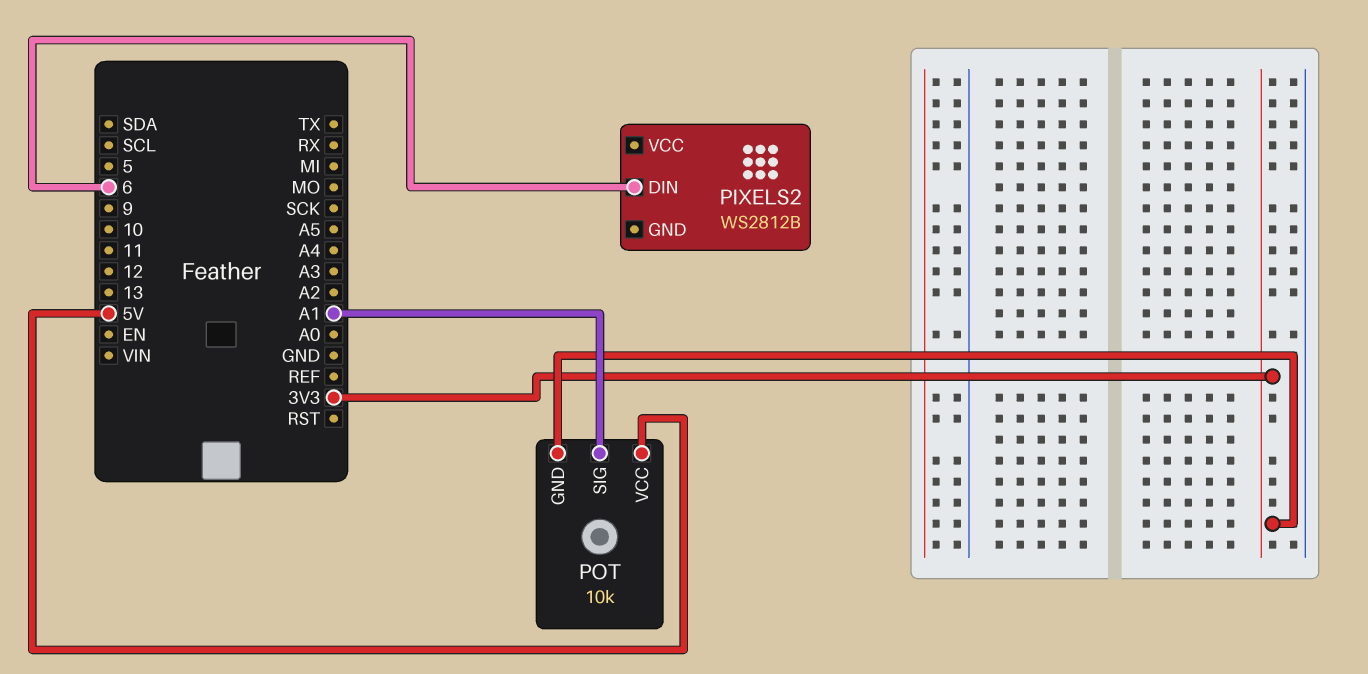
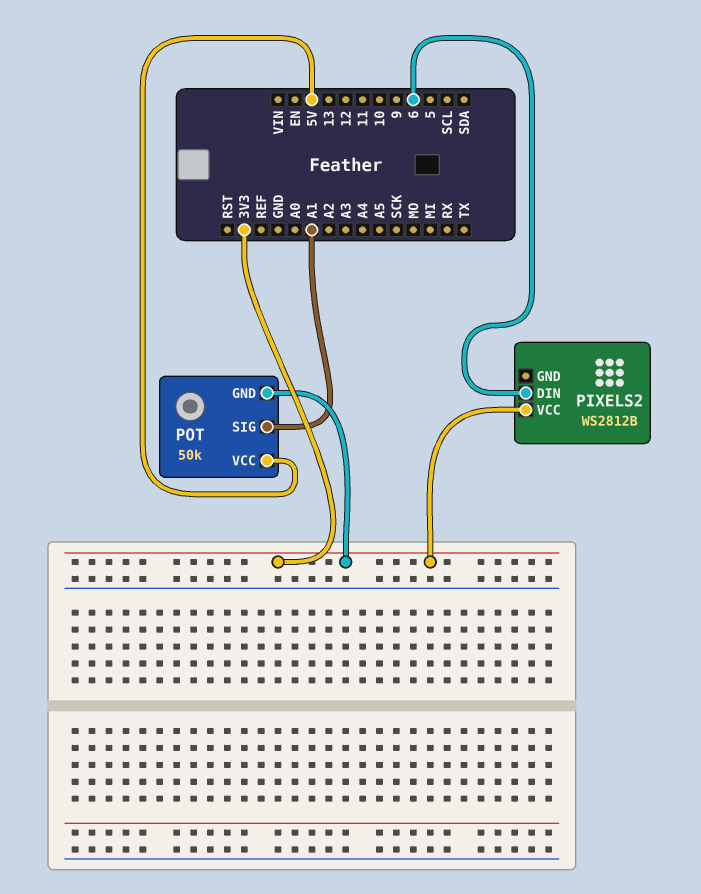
PIXELS2 pin VCC: none -> 3V3
POT: 10k -> 50k

